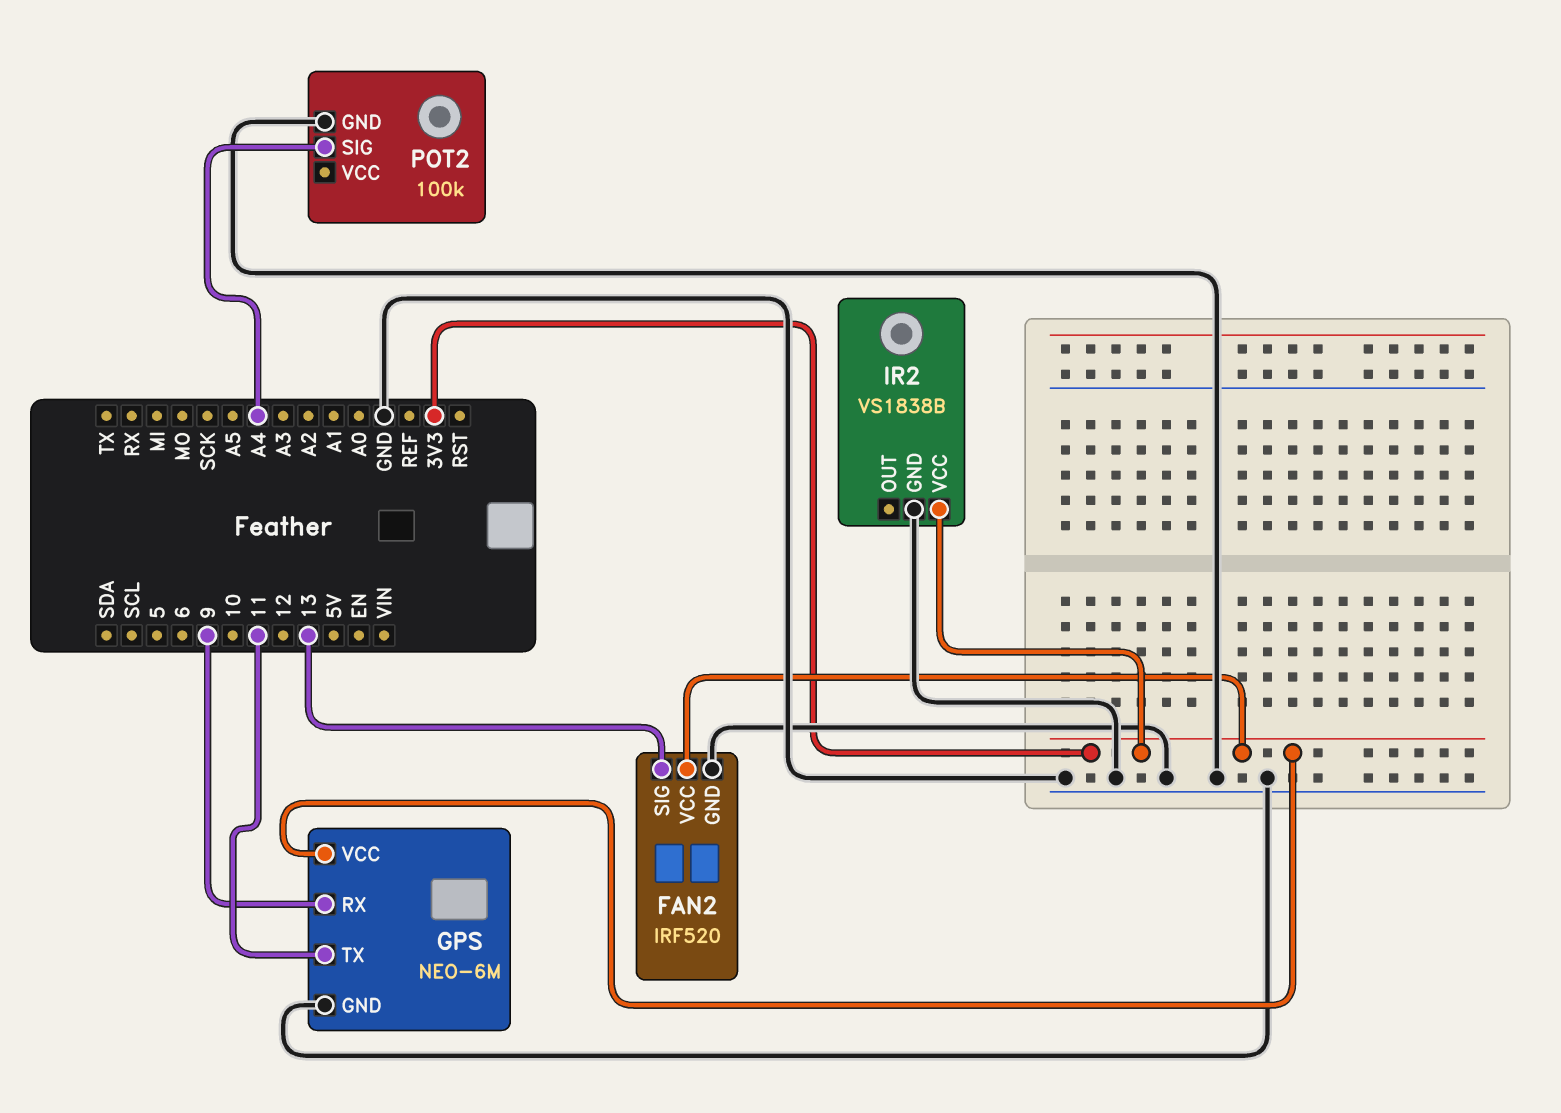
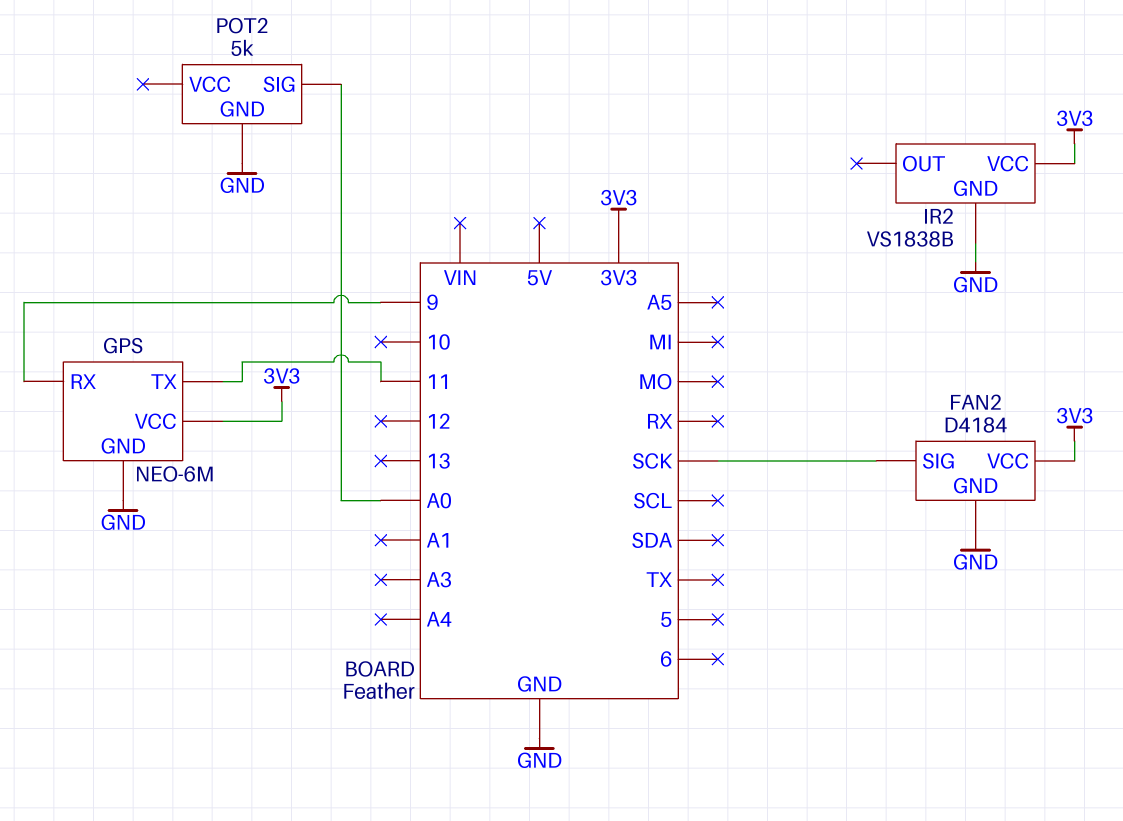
FAN2: IRF520 -> D4184
FAN2 pin SIG: 13 -> SCK
POT2: 100k -> 5k
POT2 pin SIG: A4 -> A0

